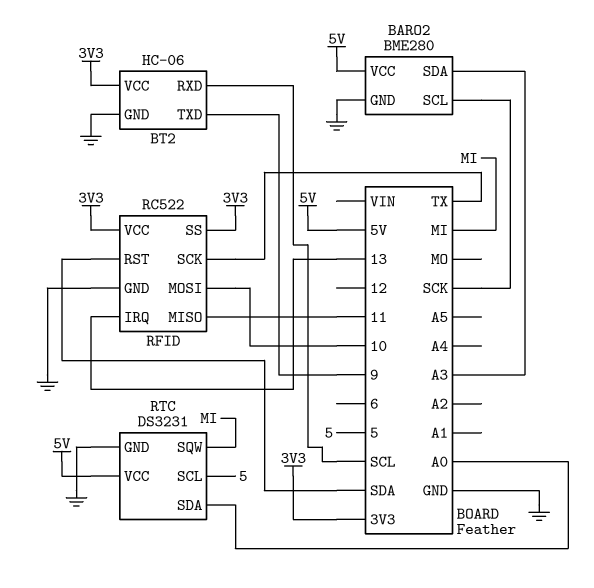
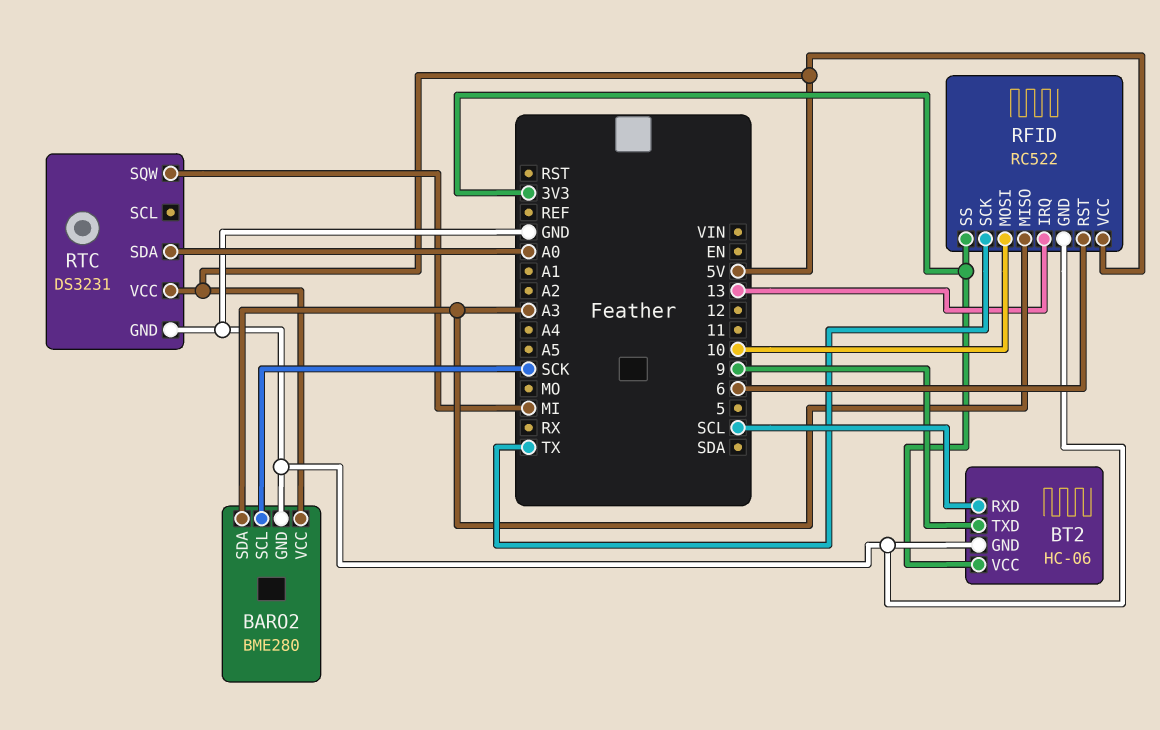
RFID pin MISO: 11 -> A3
RFID pin RST: SDA -> 6
RFID pin VCC: 3V3 -> 5V
RTC pin SCL: 5 -> none

